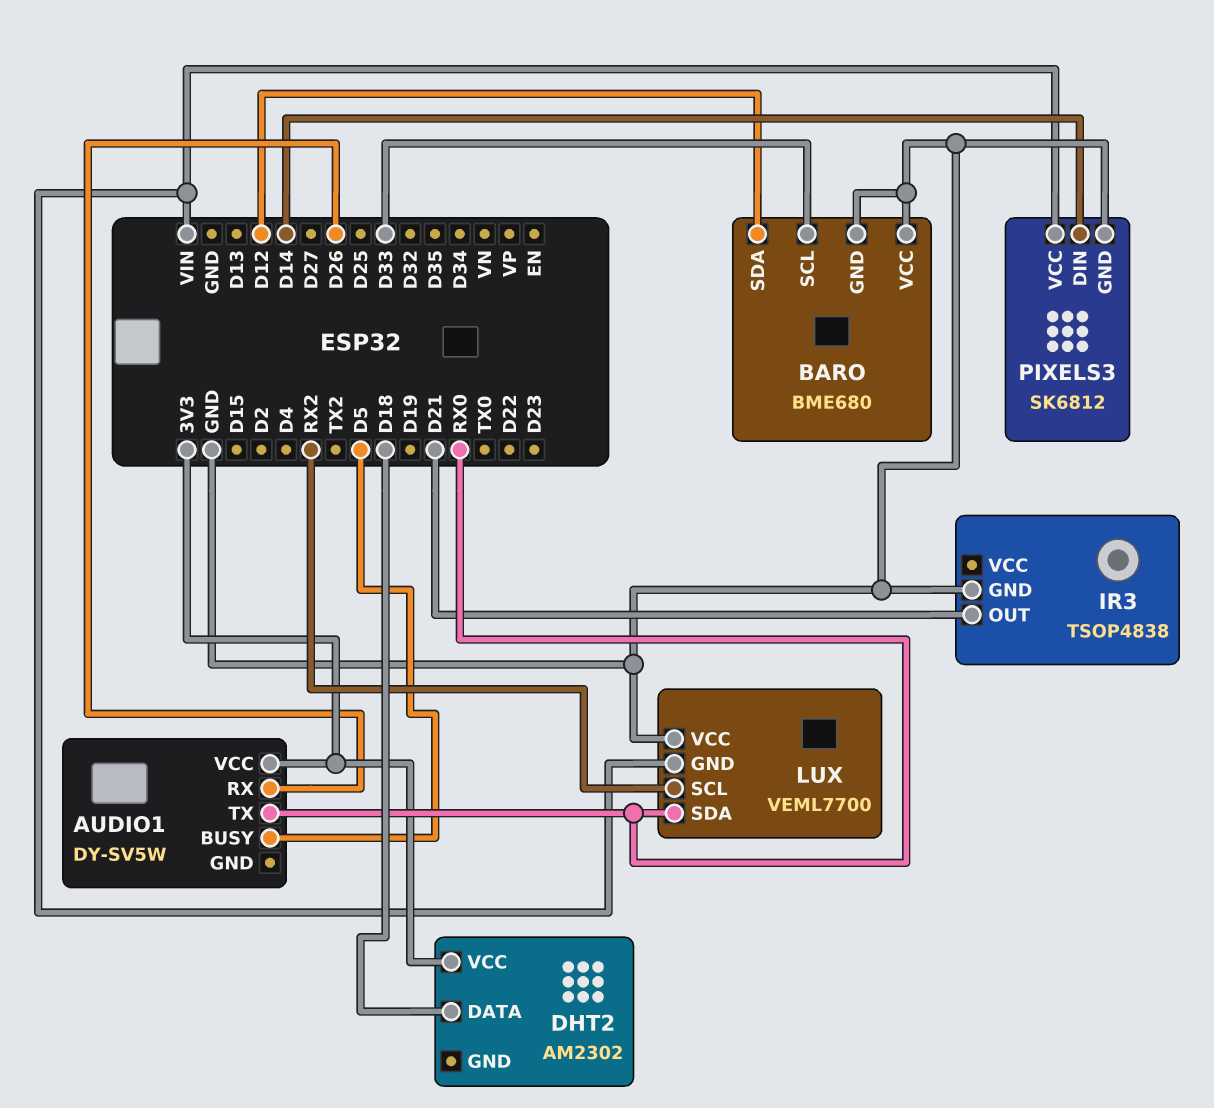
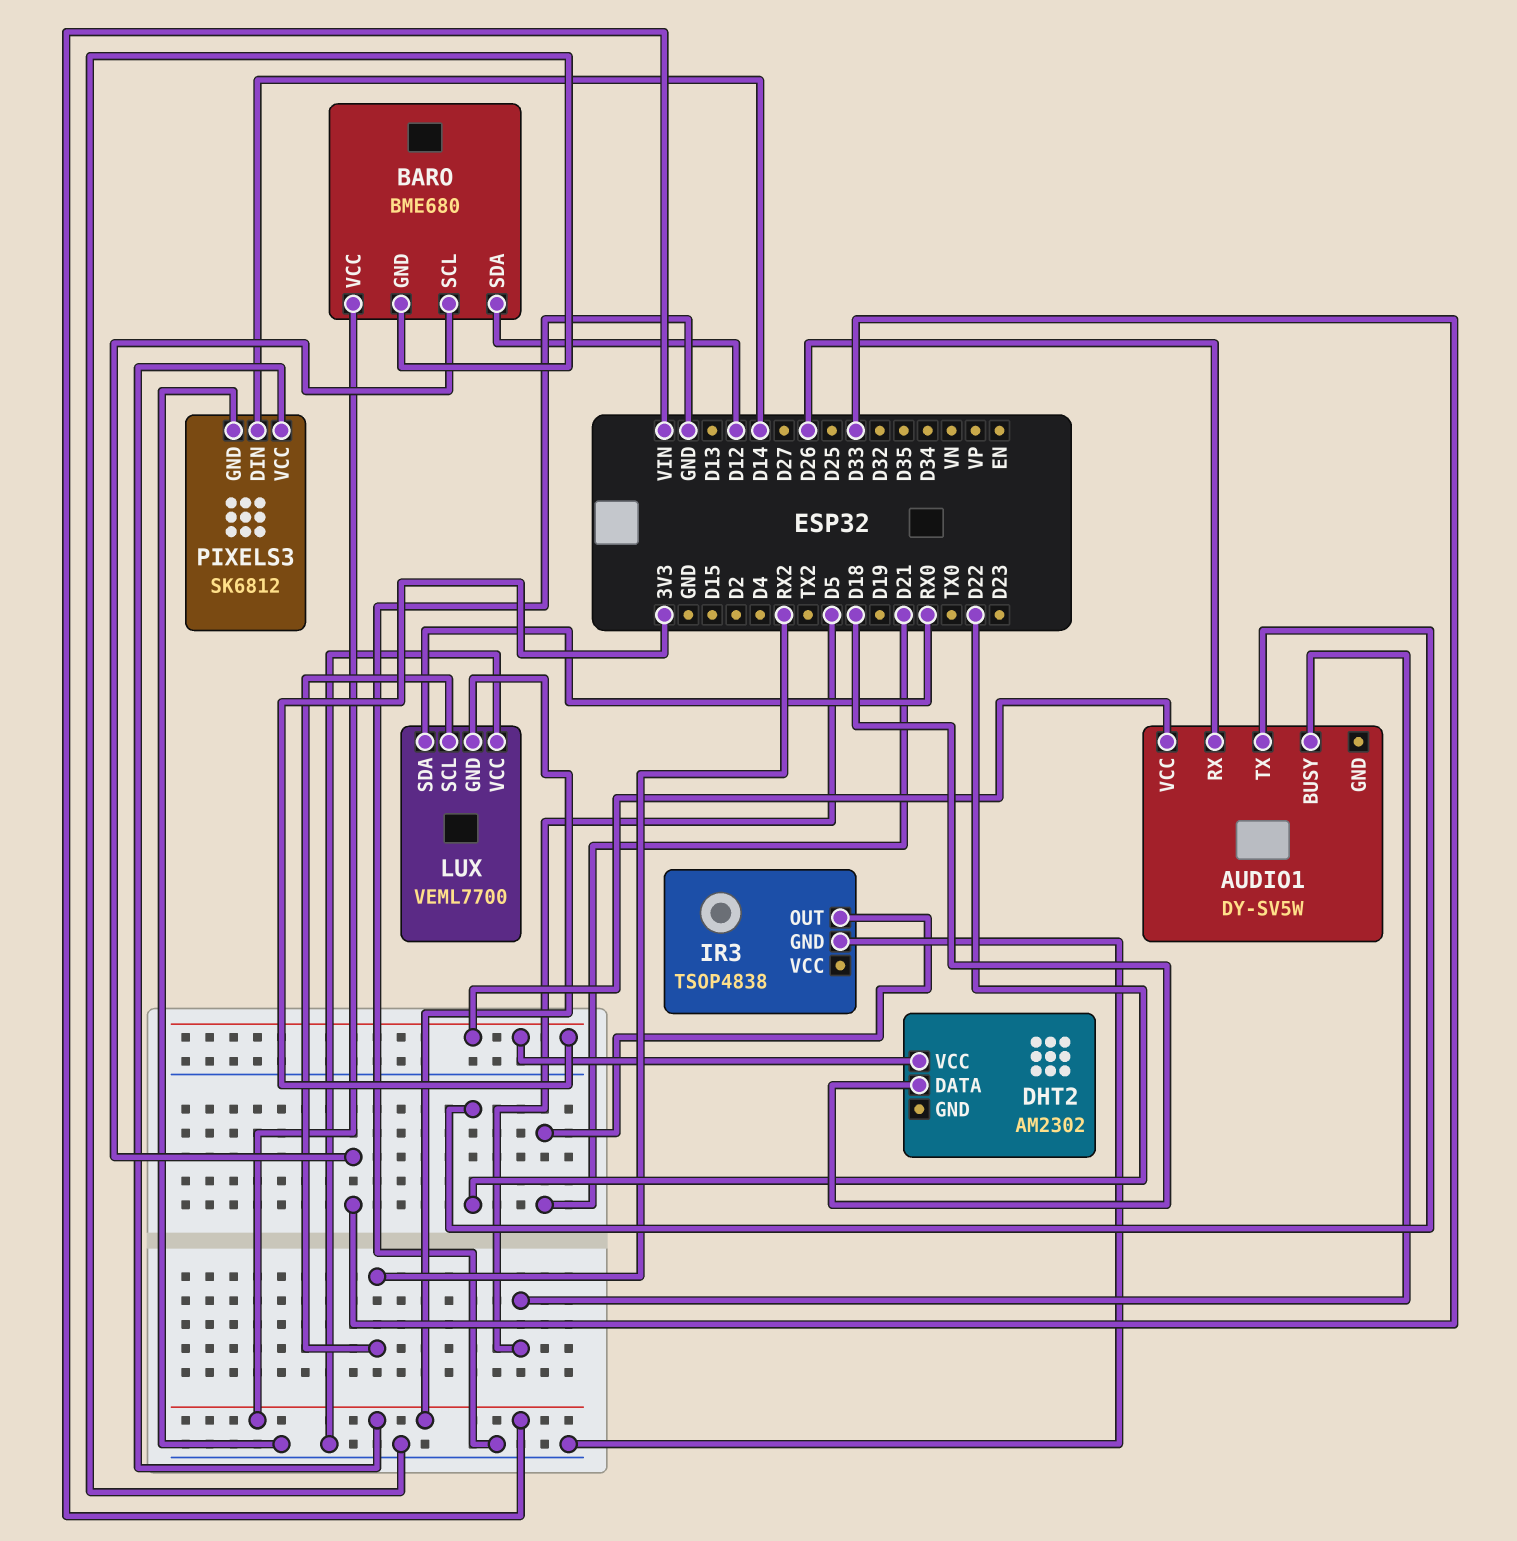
AUDIO1 pin TX: RX0 -> D22
BARO pin VCC: GND -> VIN

